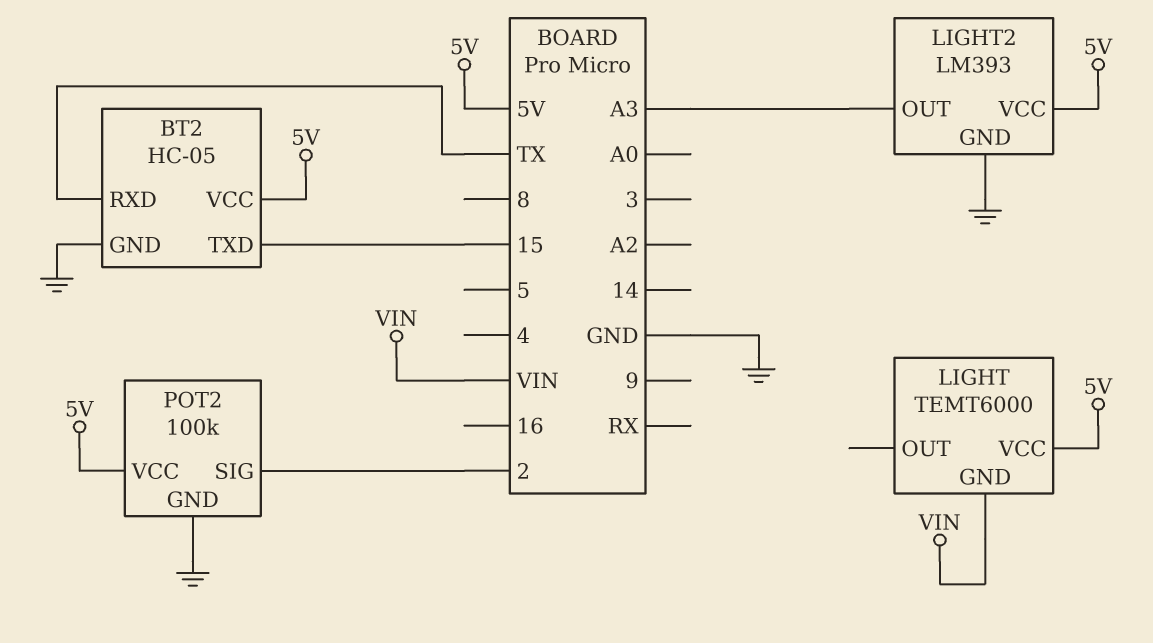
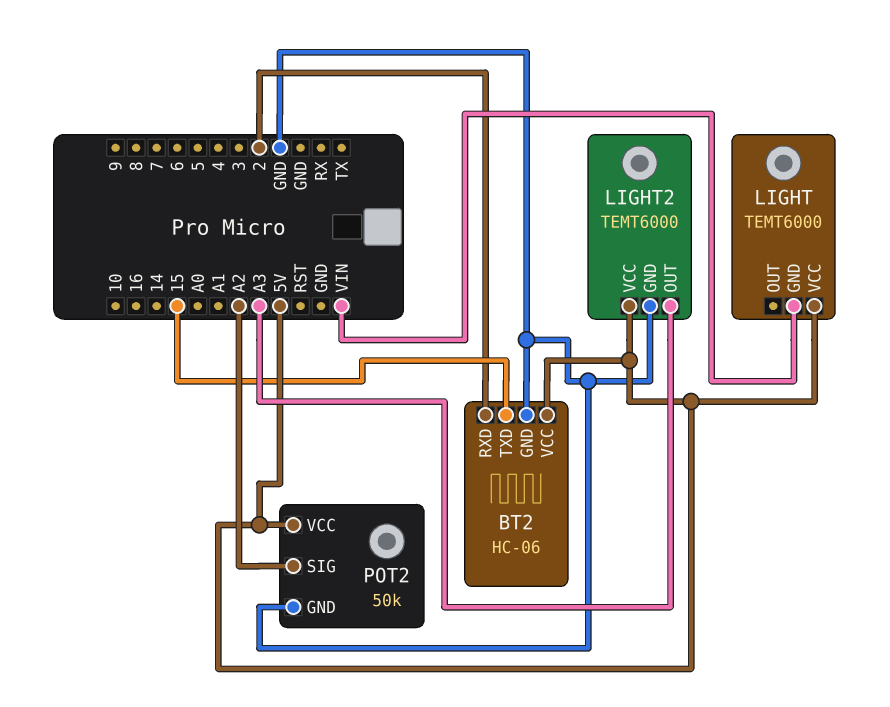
BT2: HC-05 -> HC-06
BT2 pin RXD: TX -> 2
LIGHT2: LM393 -> TEMT6000
POT2: 100k -> 50k
POT2 pin SIG: 2 -> A2

